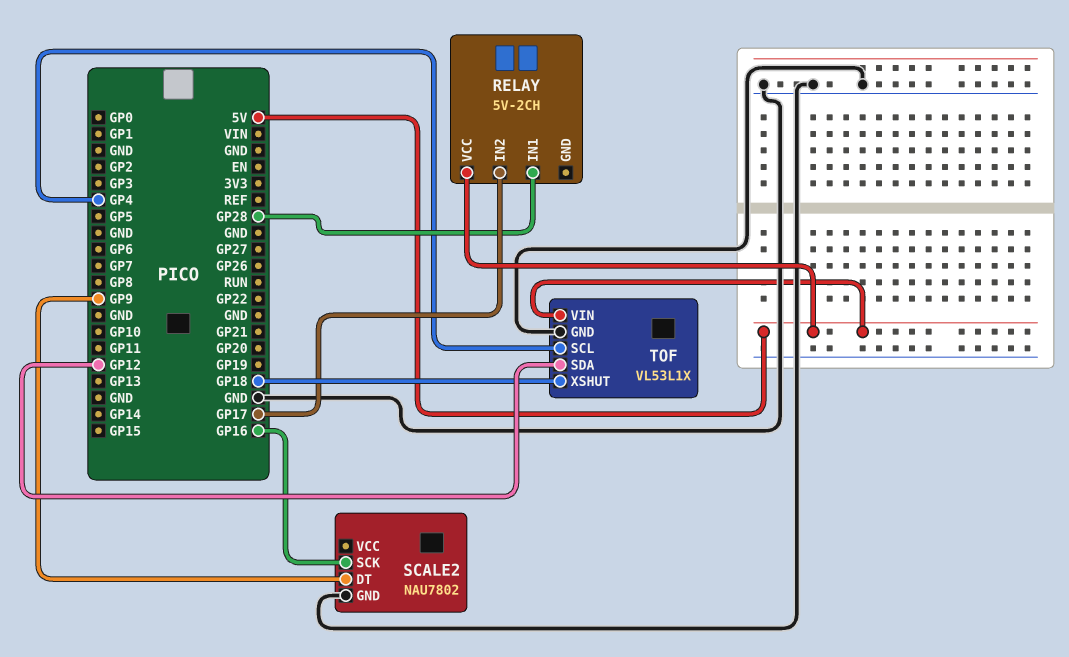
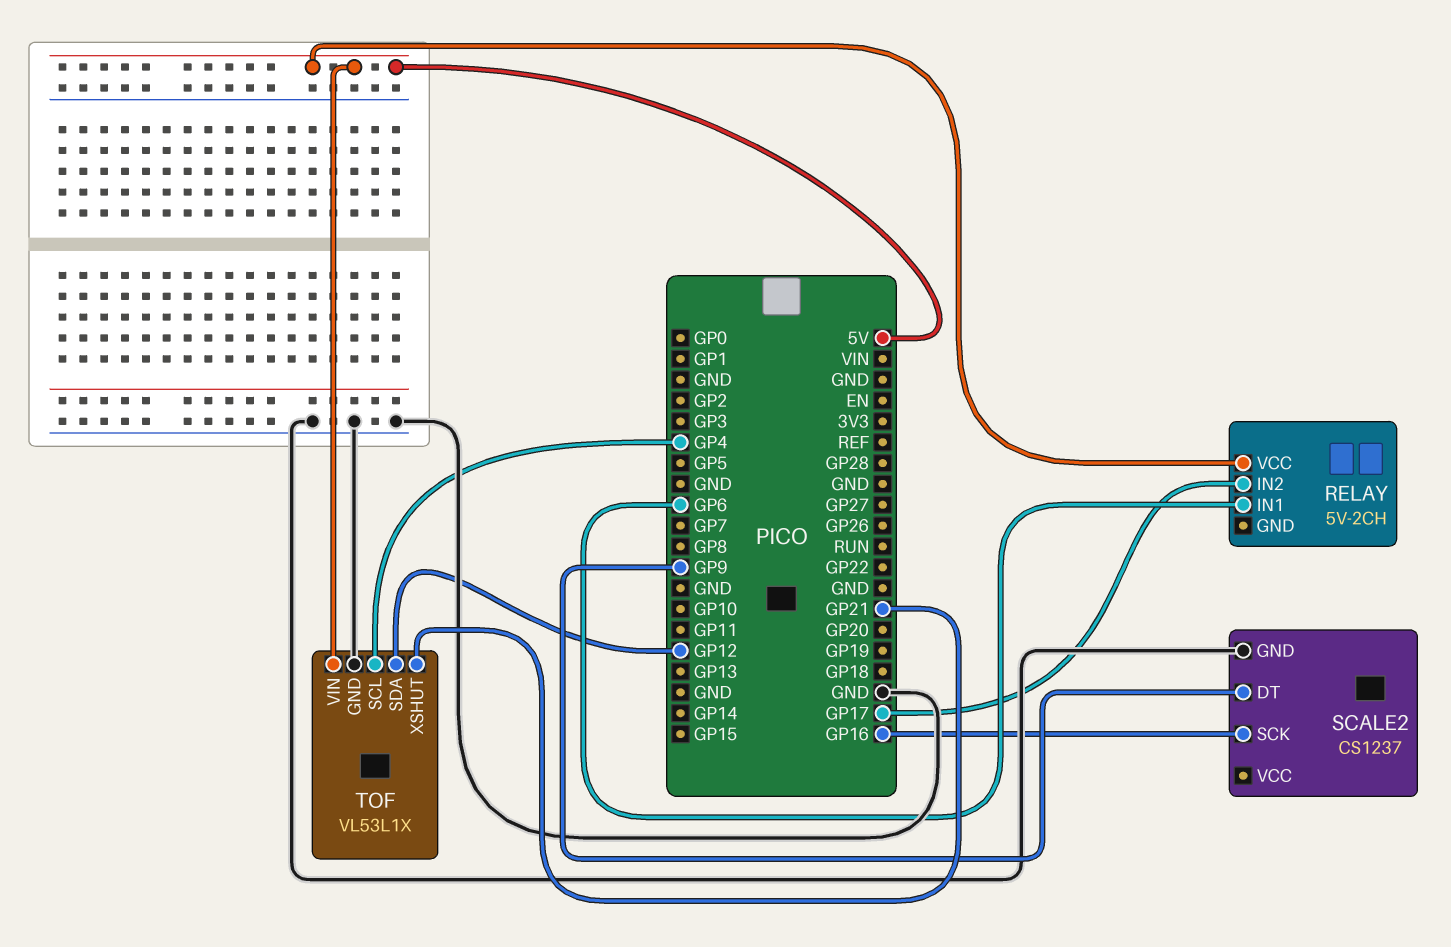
RELAY pin IN1: GP28 -> GP6
SCALE2: NAU7802 -> CS1237
TOF pin XSHUT: GP18 -> GP21

